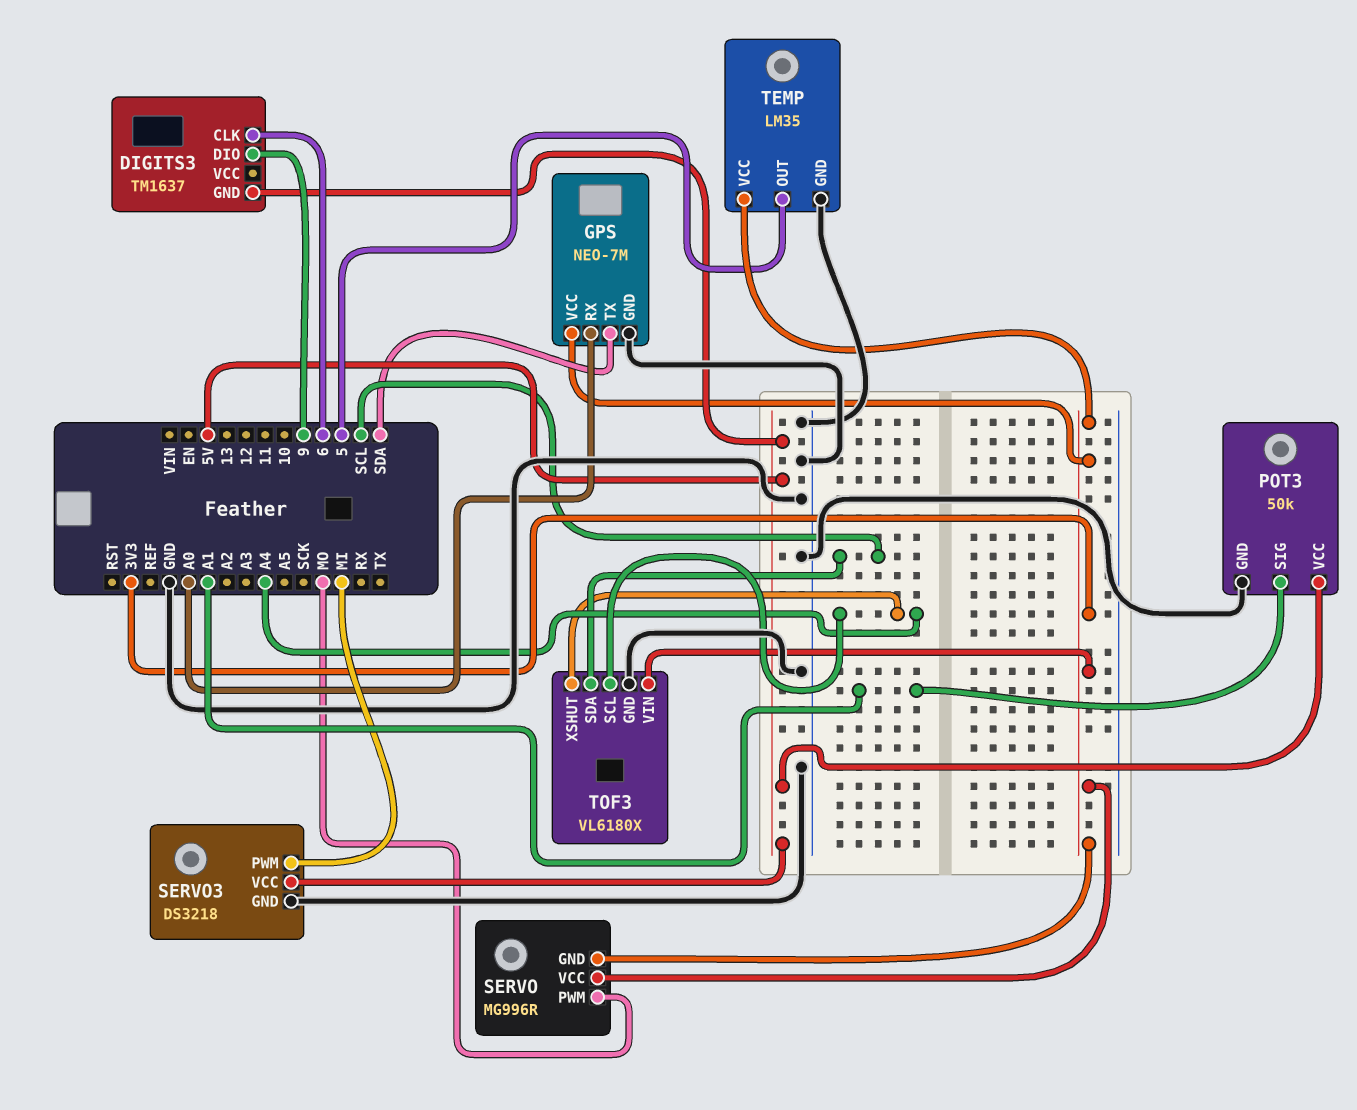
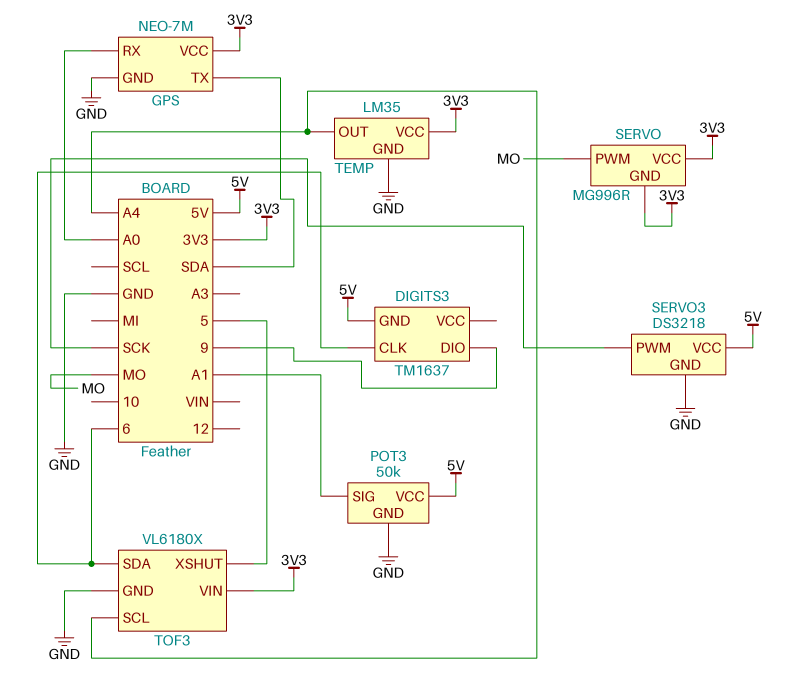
SERVO3 pin PWM: MI -> SCK
TEMP pin OUT: 5 -> A4
TOF3 pin SDA: SCL -> 6
TOF3 pin XSHUT: A4 -> 5

